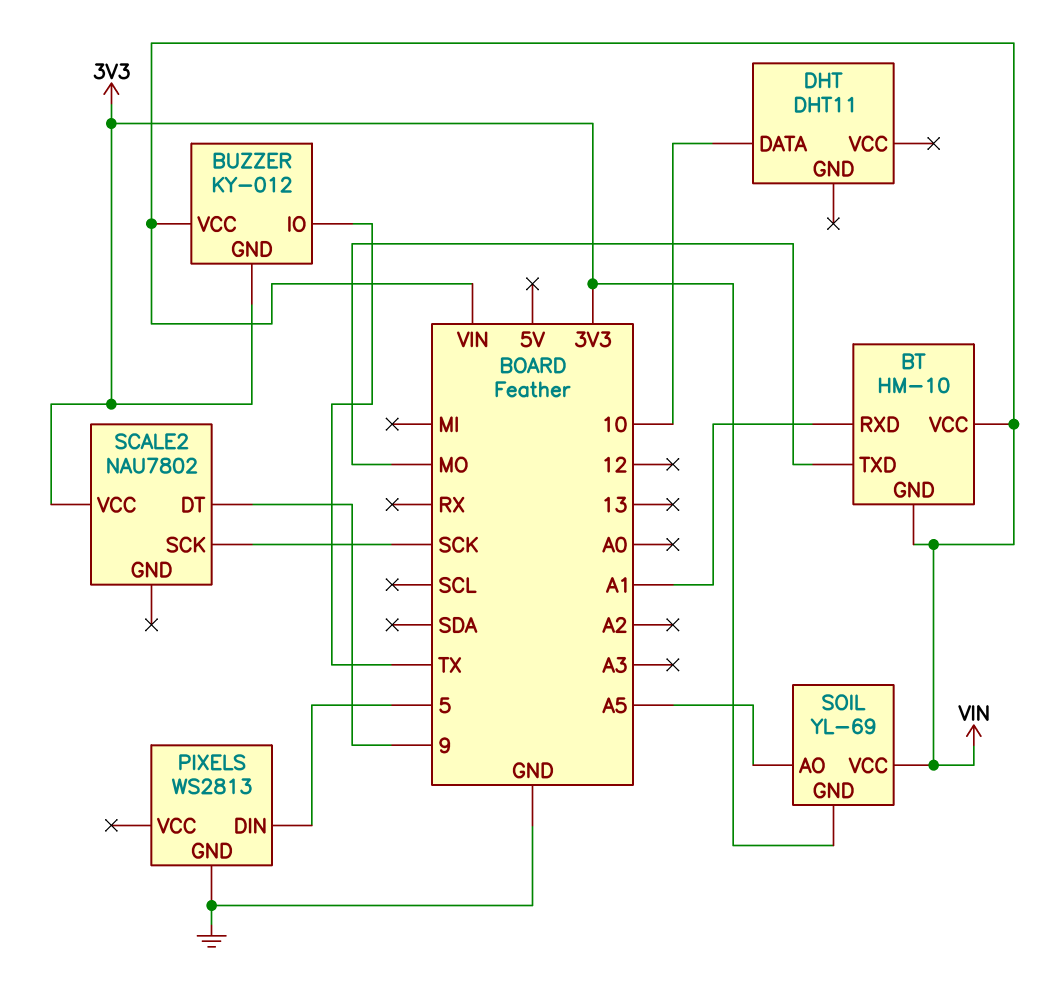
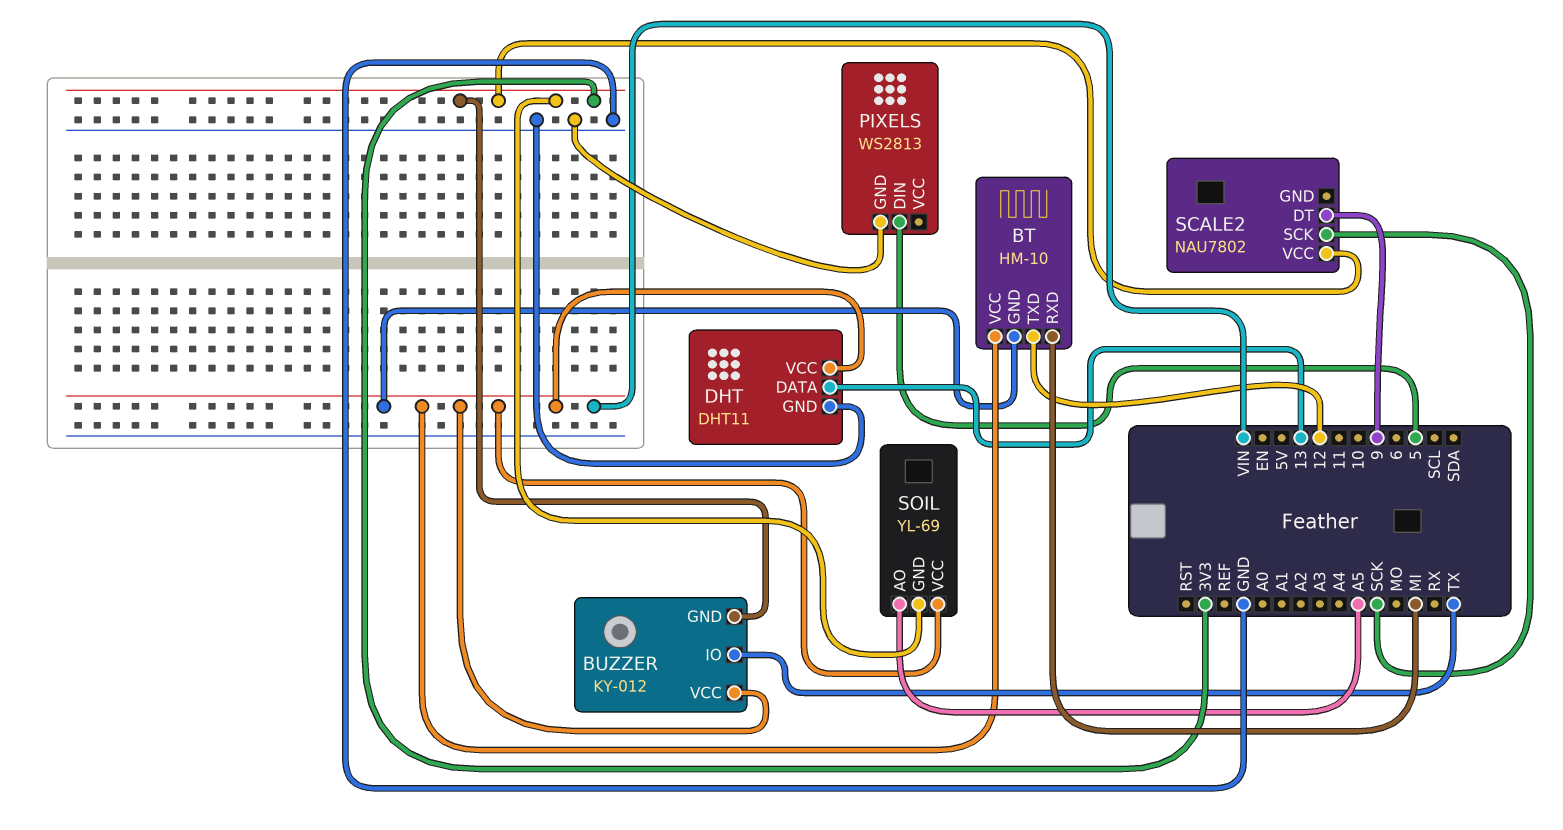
BT pin RXD: A1 -> MI
BT pin TXD: MO -> 12
DHT pin DATA: 10 -> 13
DHT pin GND: none -> GND
DHT pin VCC: none -> VIN

